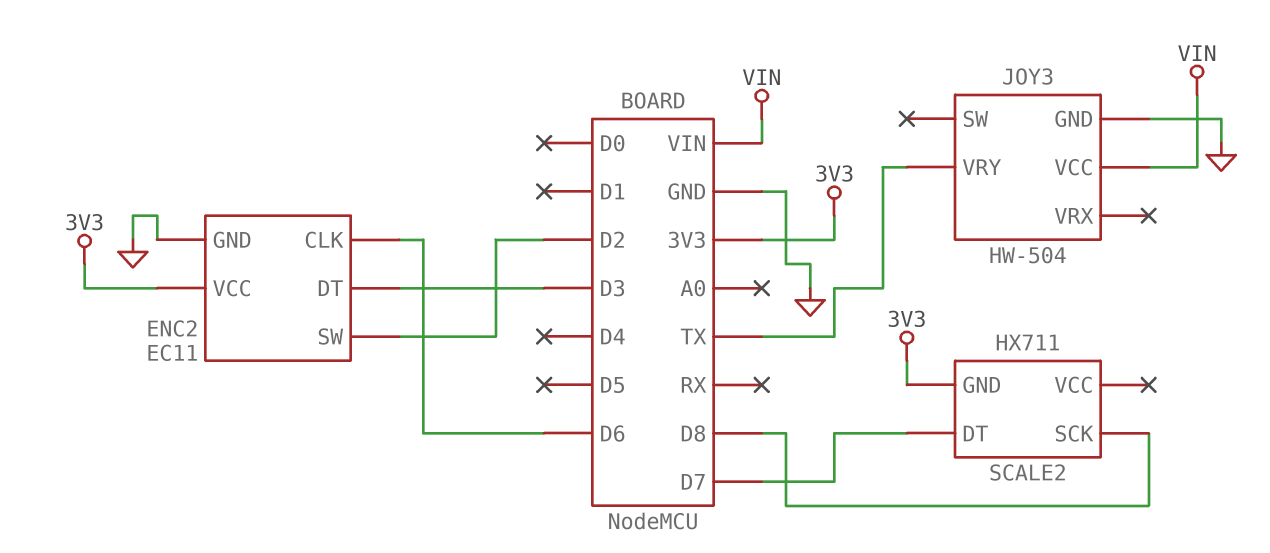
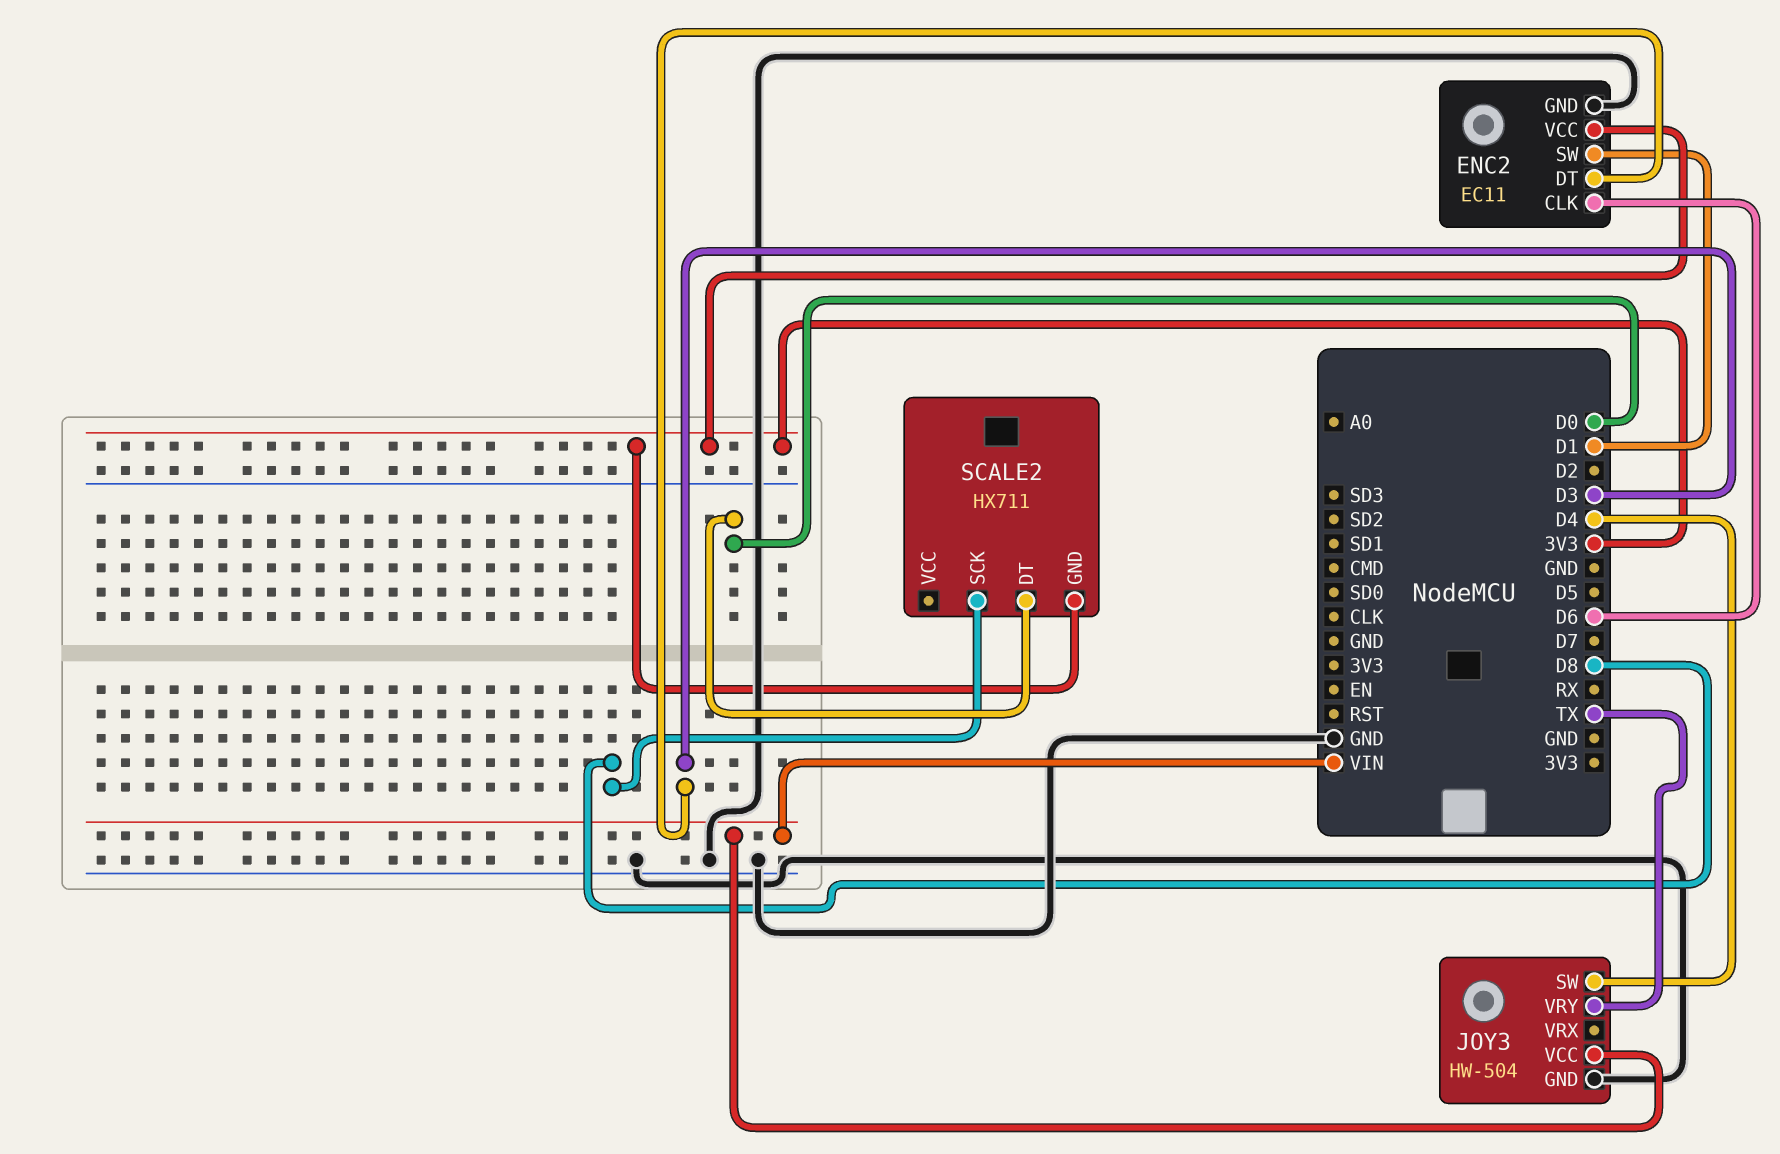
ENC2 pin SW: D2 -> D1
JOY3 pin SW: none -> D4
SCALE2 pin DT: D7 -> D0

